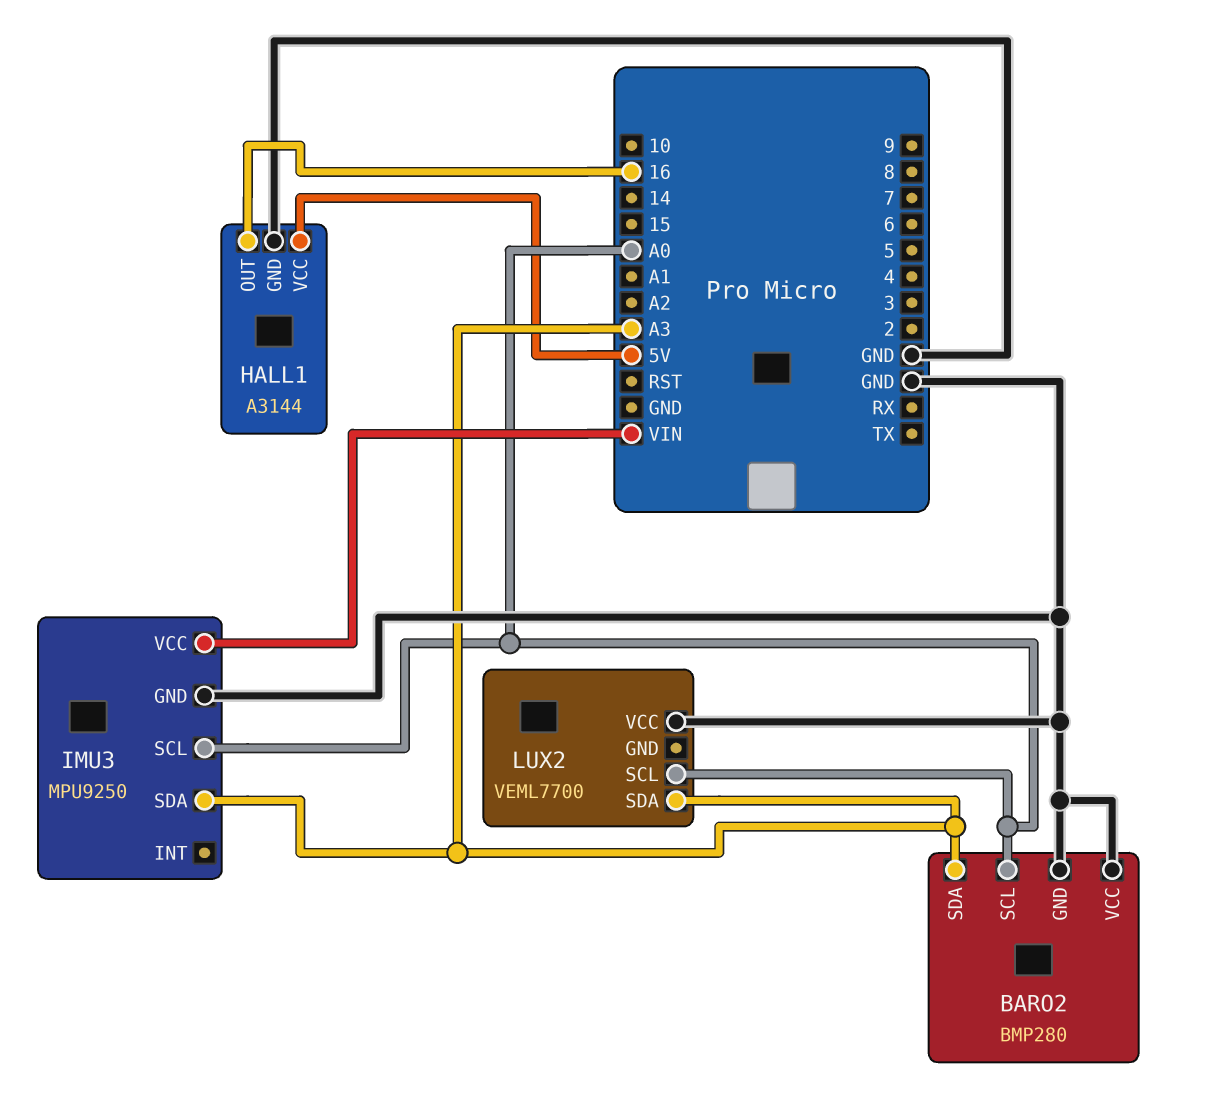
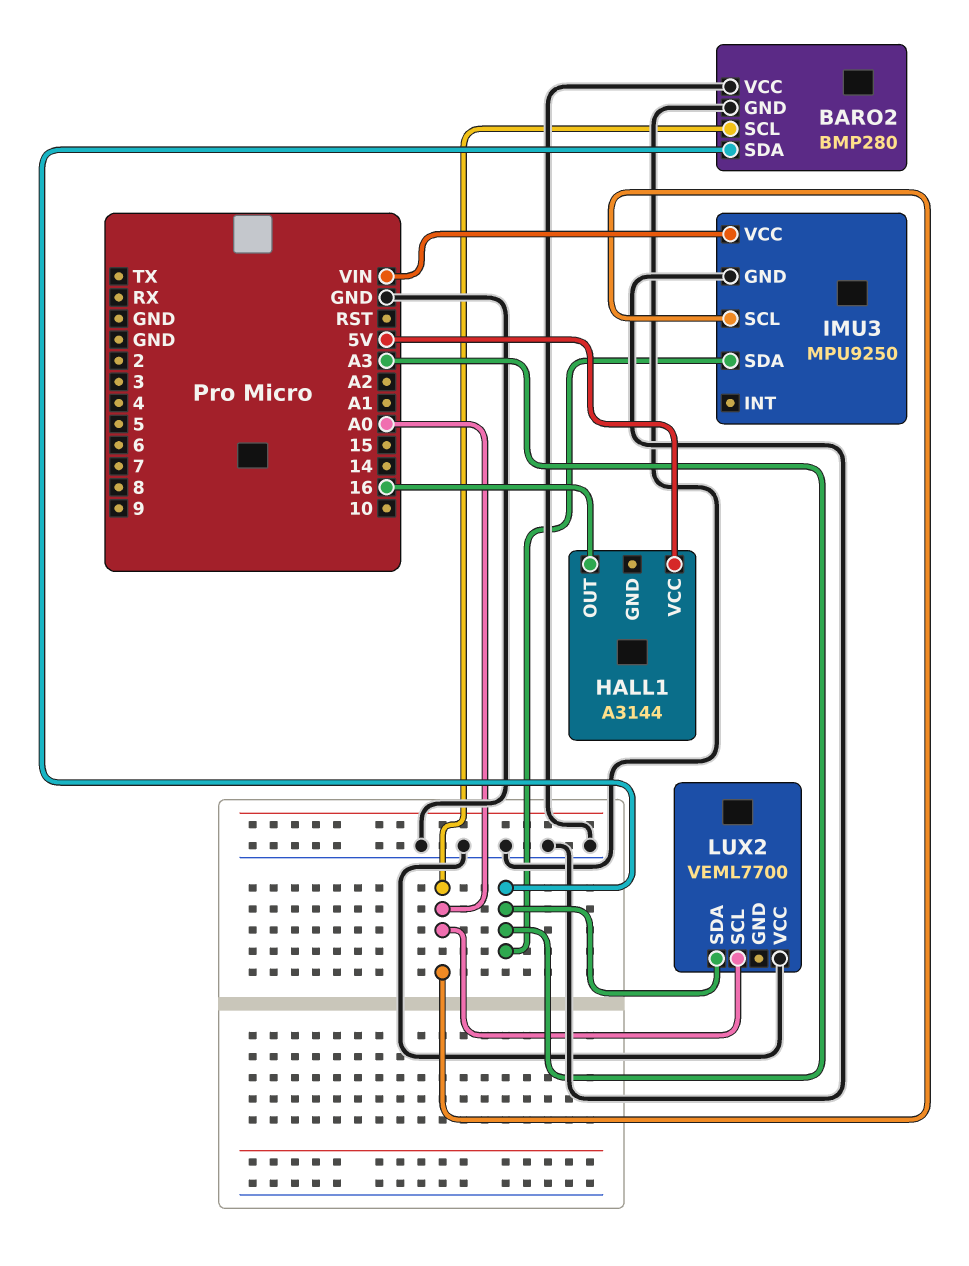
HALL1 pin GND: GND -> none

